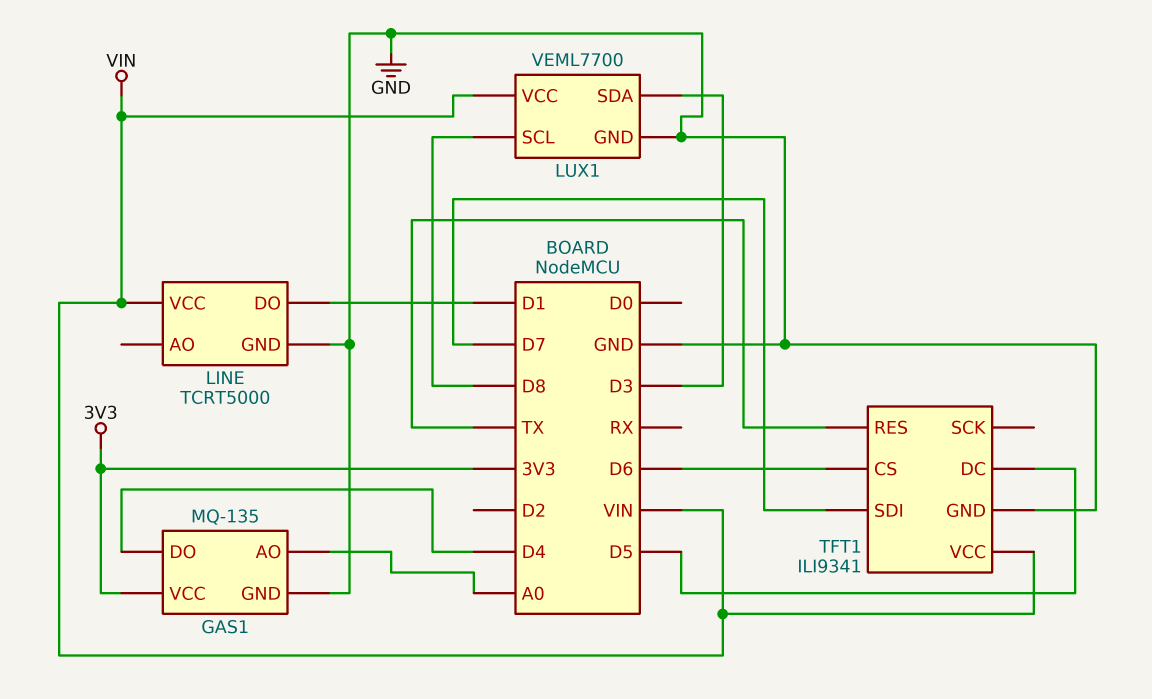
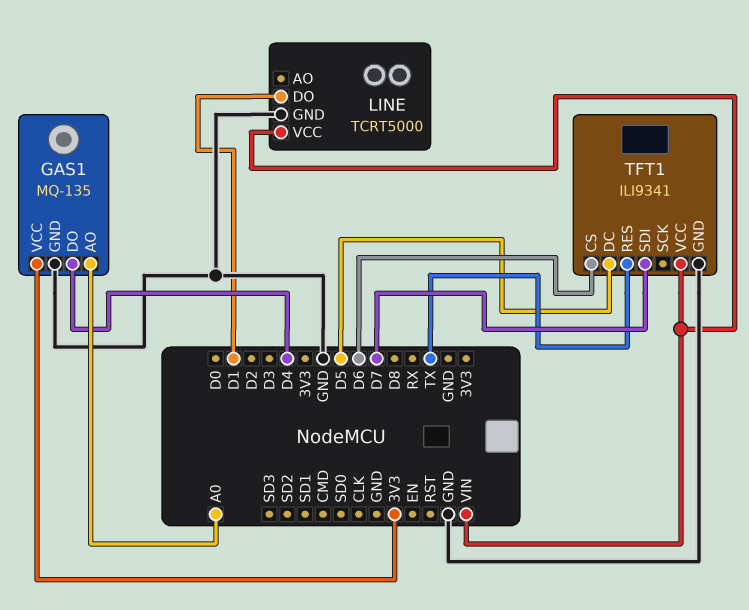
LUX1: VEML7700 -> none
LUX1 pin GND: GND -> none
LUX1 pin SCL: D8 -> none
LUX1 pin SDA: D3 -> none
LUX1 pin VCC: VIN -> none

